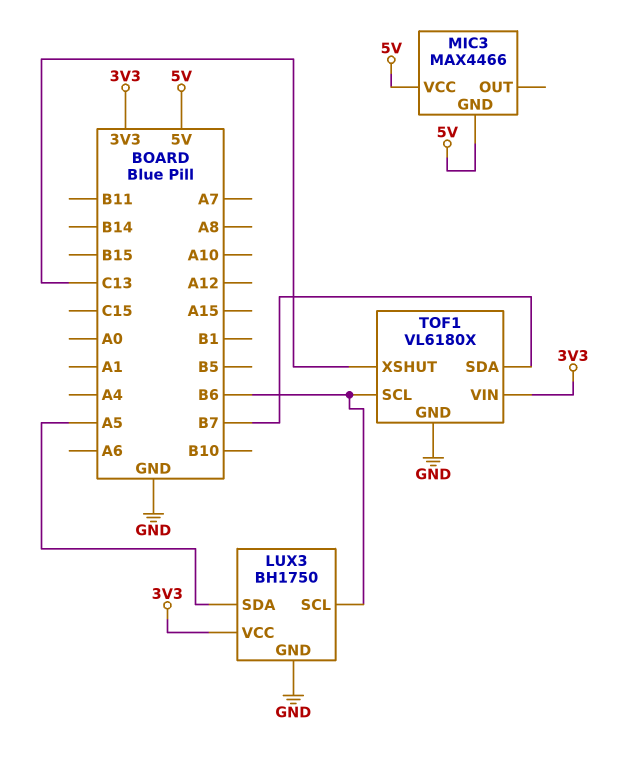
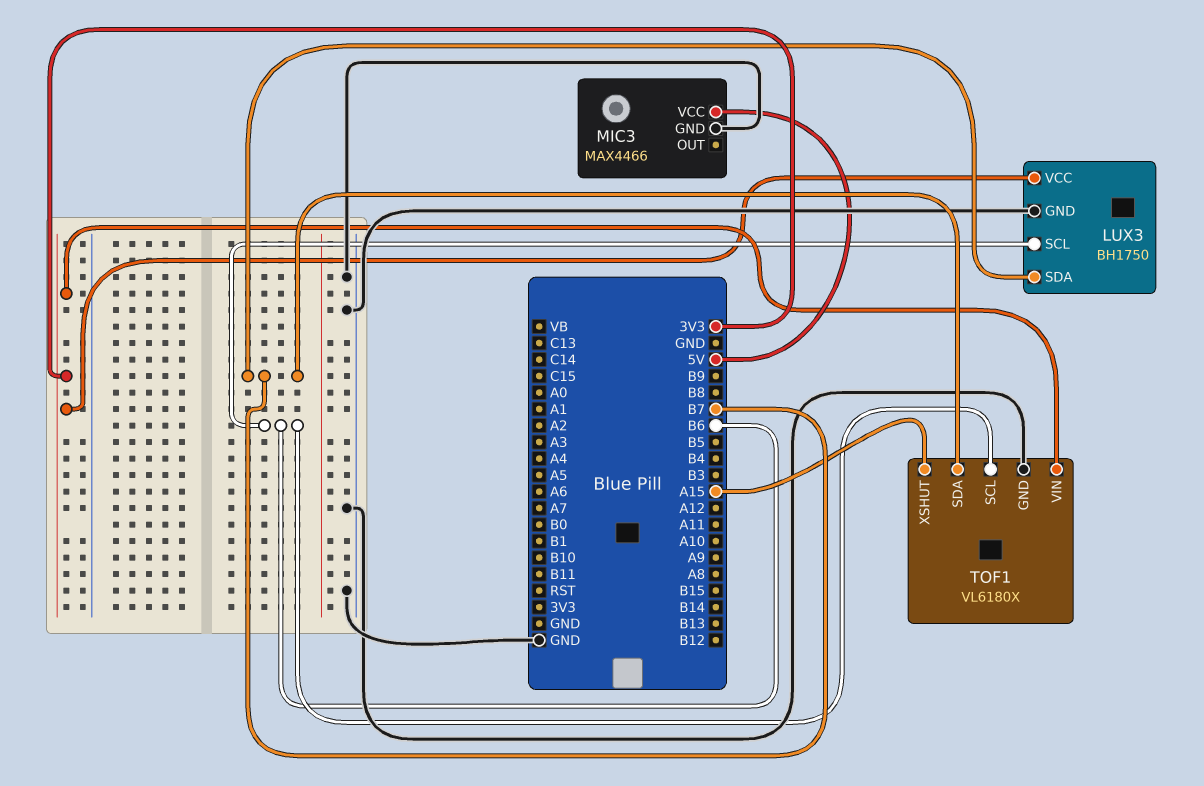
LUX3 pin SDA: A5 -> B7
MIC3 pin GND: 5V -> GND
TOF1 pin XSHUT: C13 -> A15

